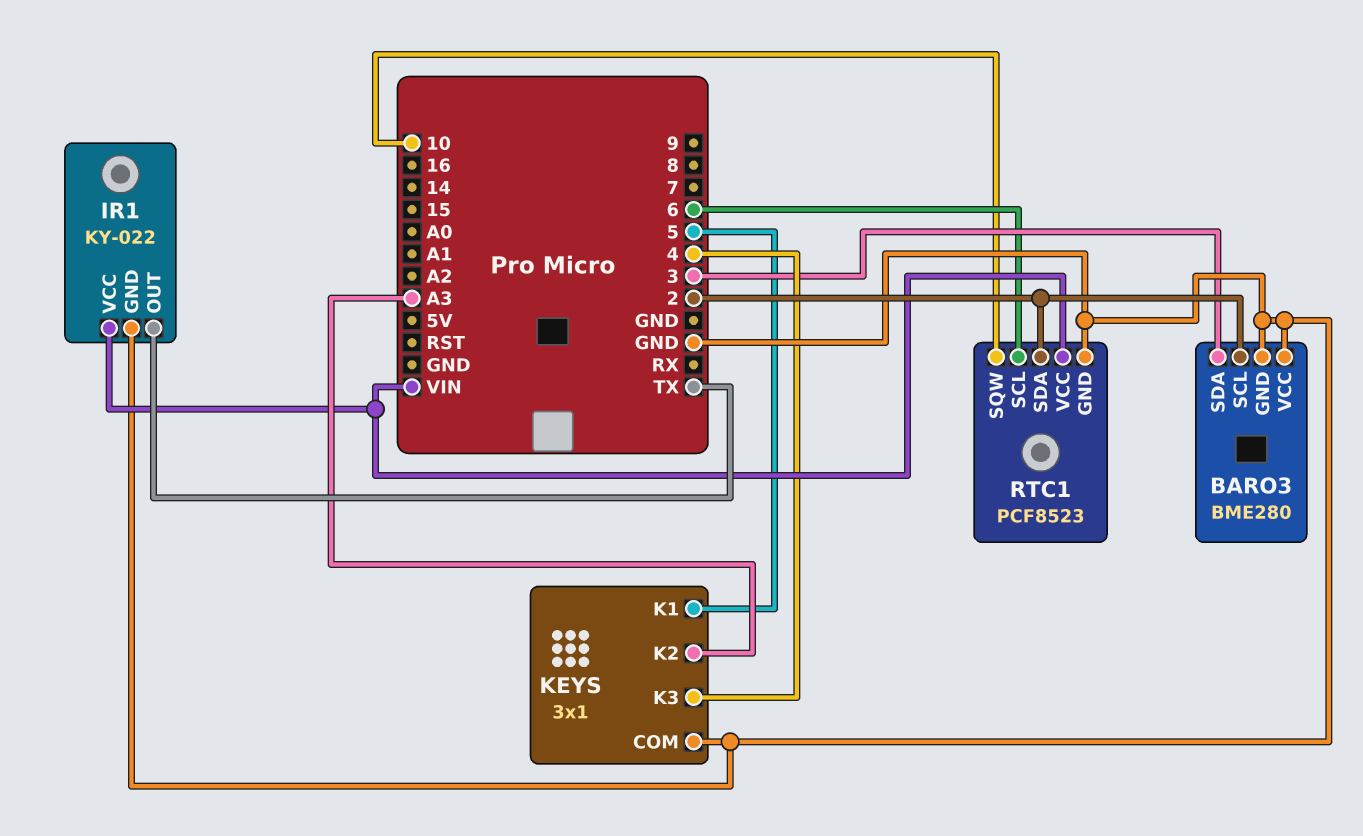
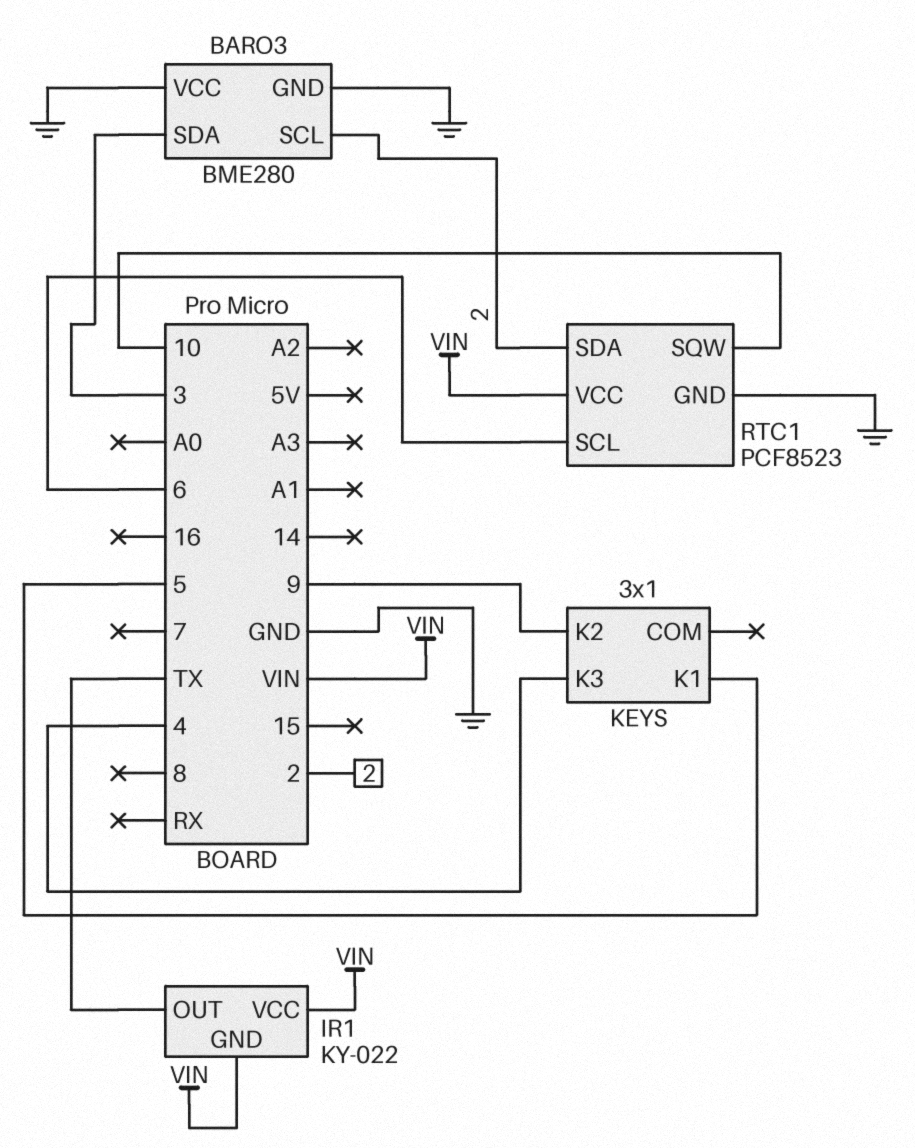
IR1 pin GND: GND -> VIN
KEYS pin COM: GND -> none
KEYS pin K2: A3 -> 9

